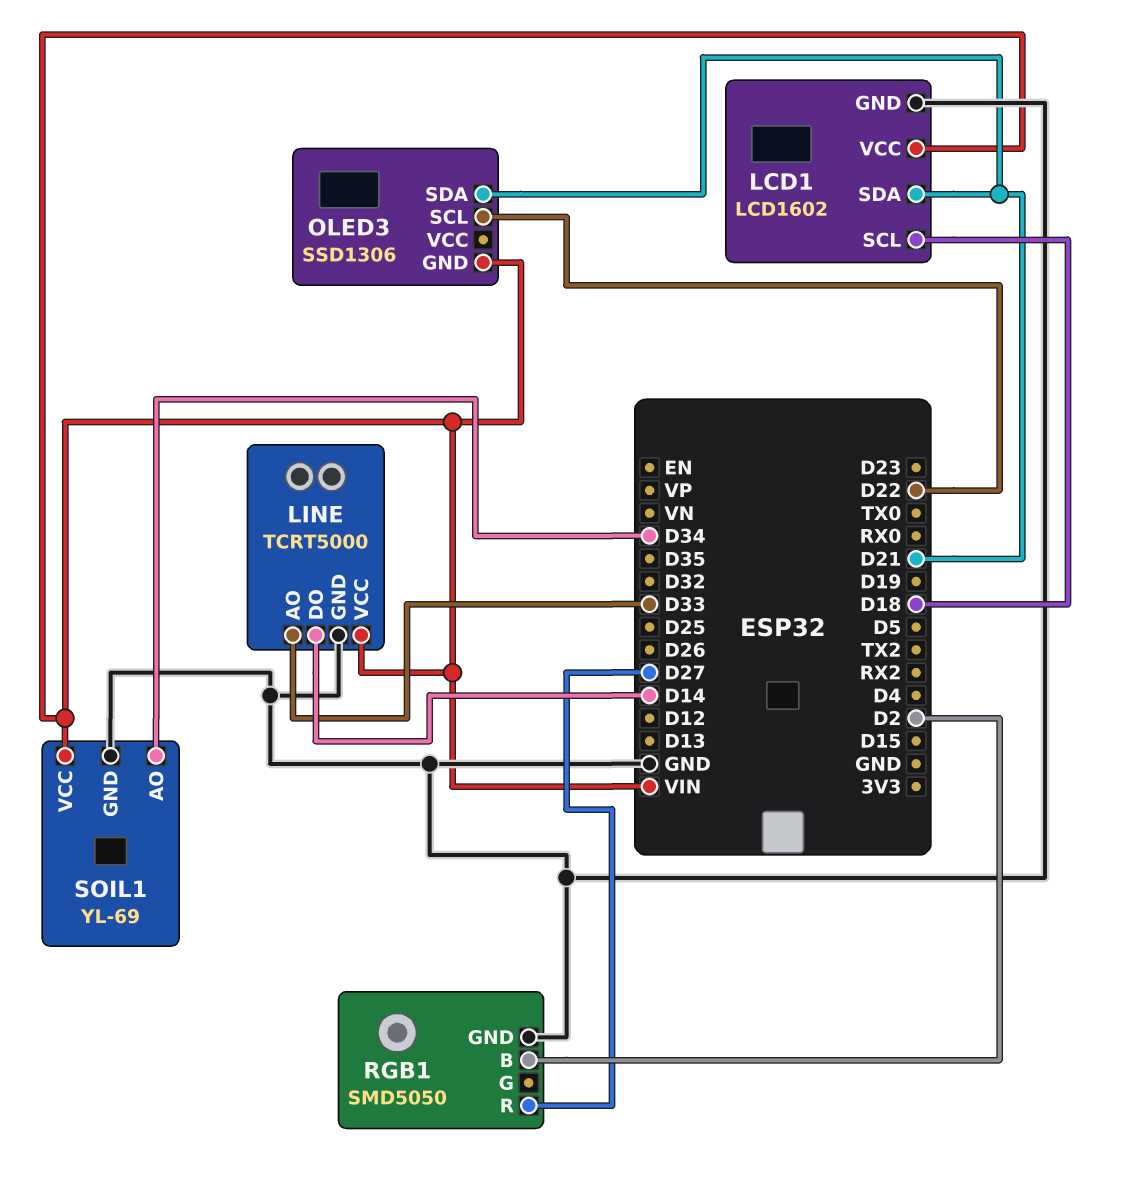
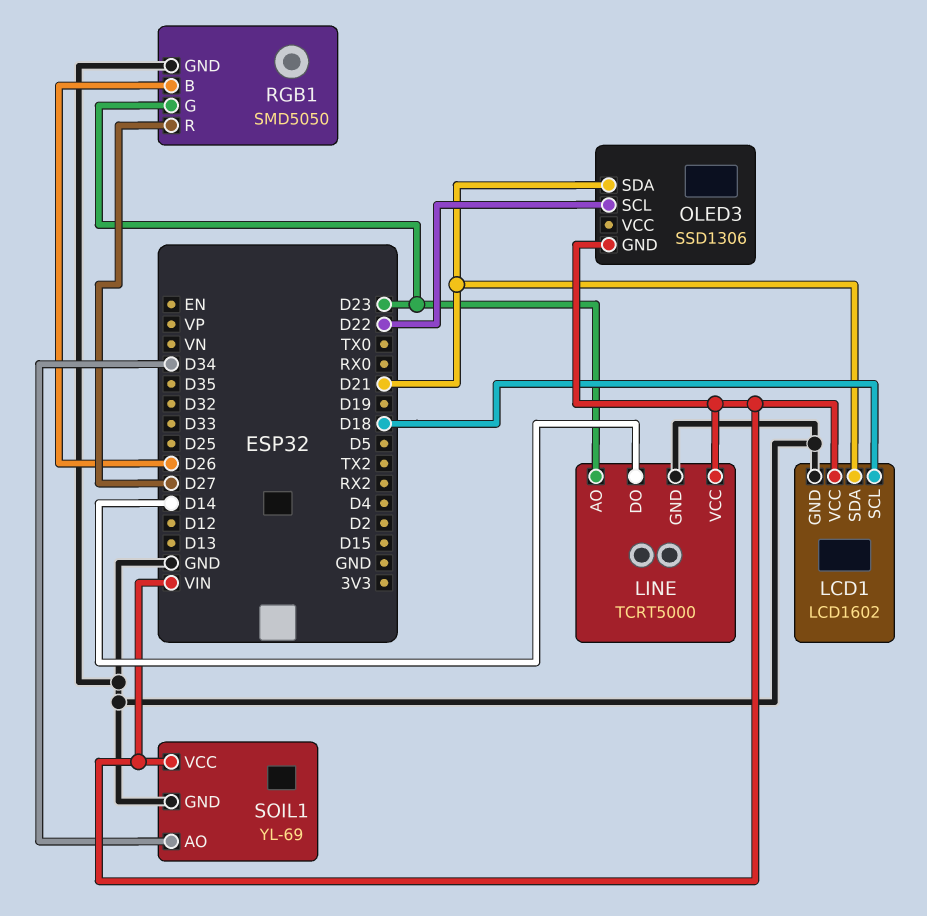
LINE pin AO: D33 -> D23
RGB1 pin B: D2 -> D26
RGB1 pin G: none -> D23

